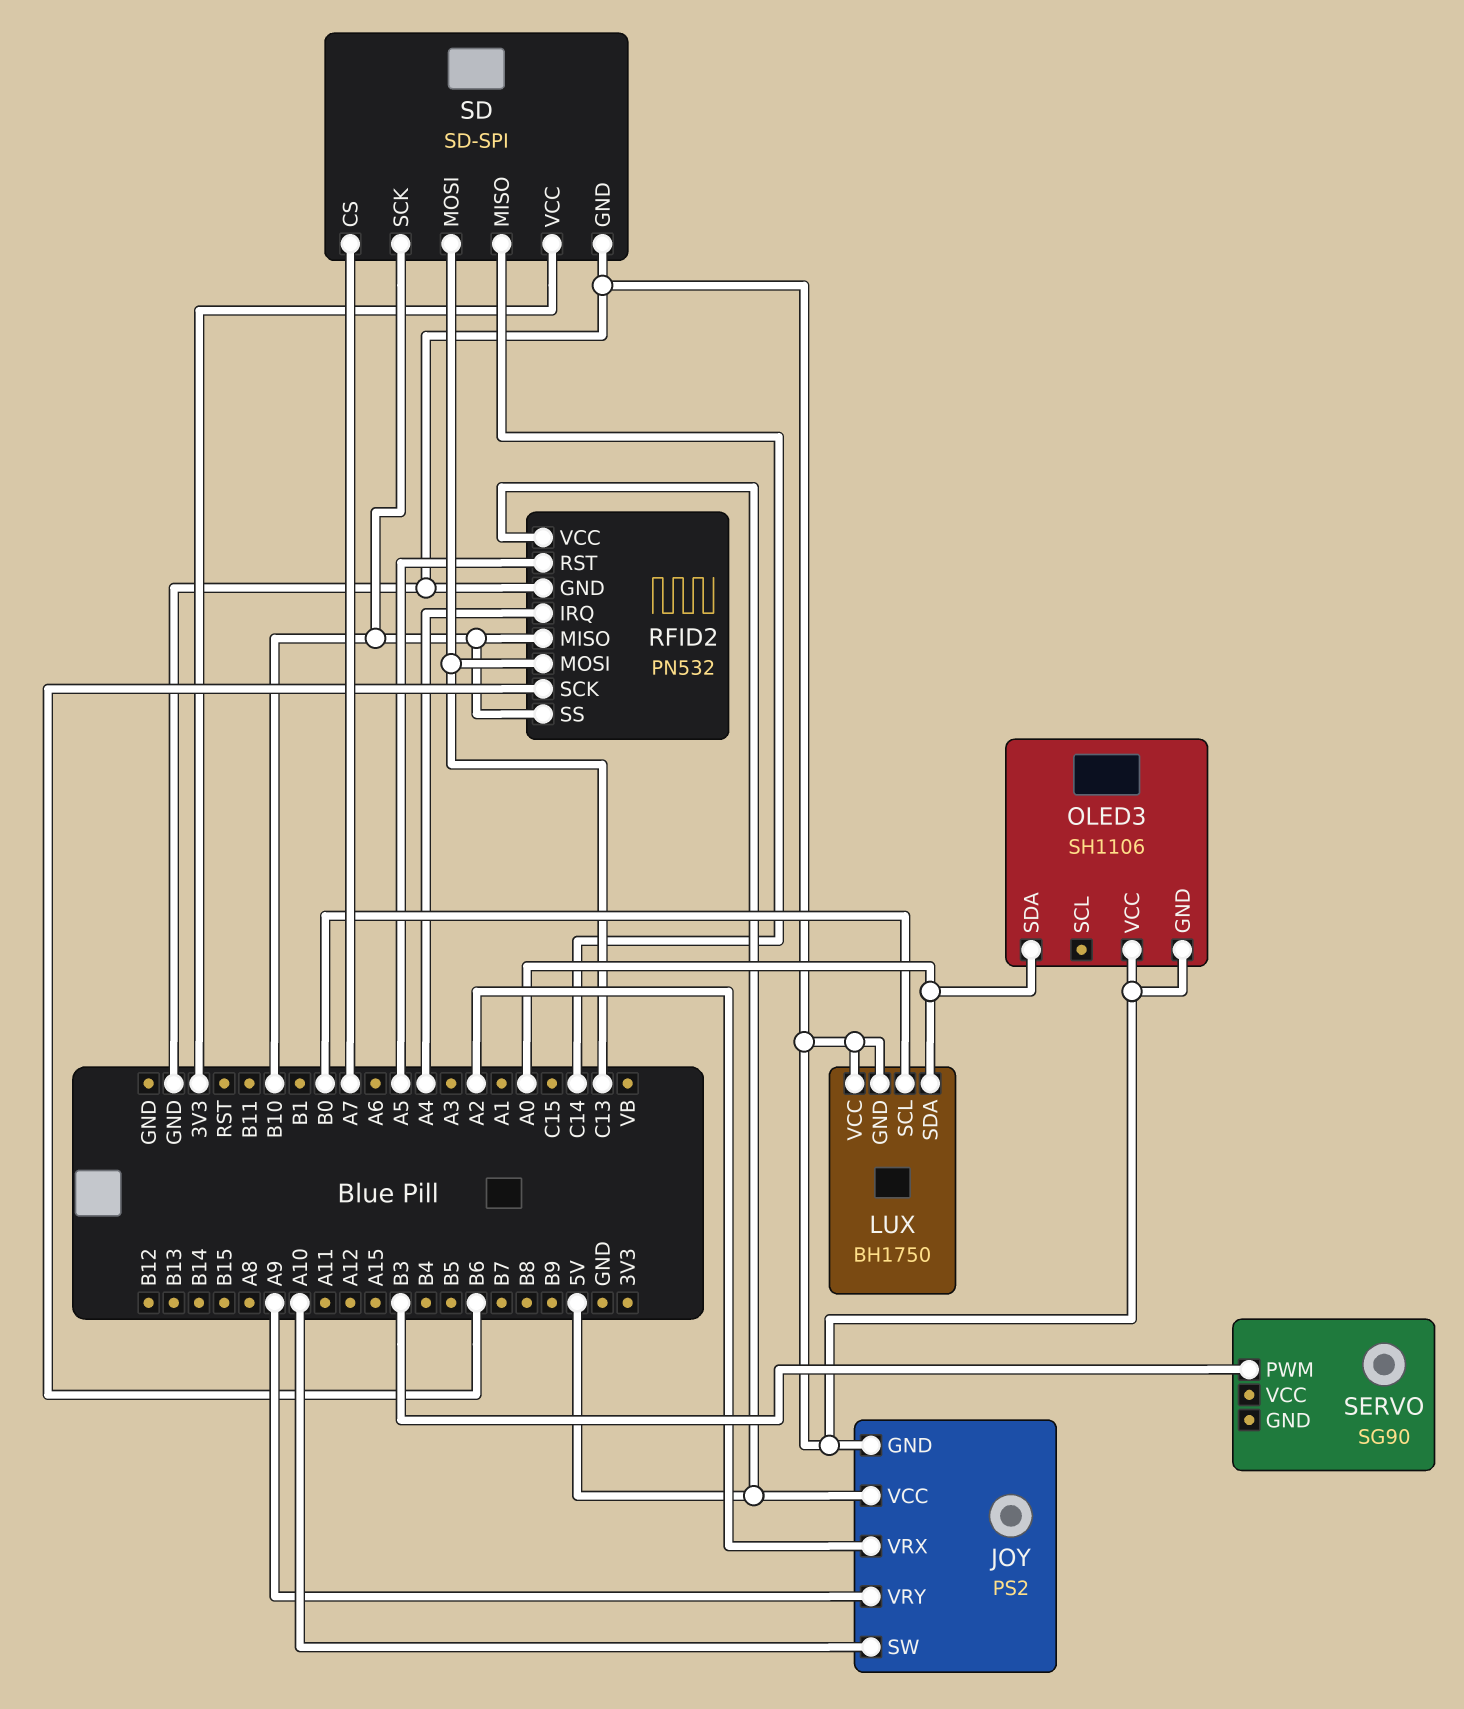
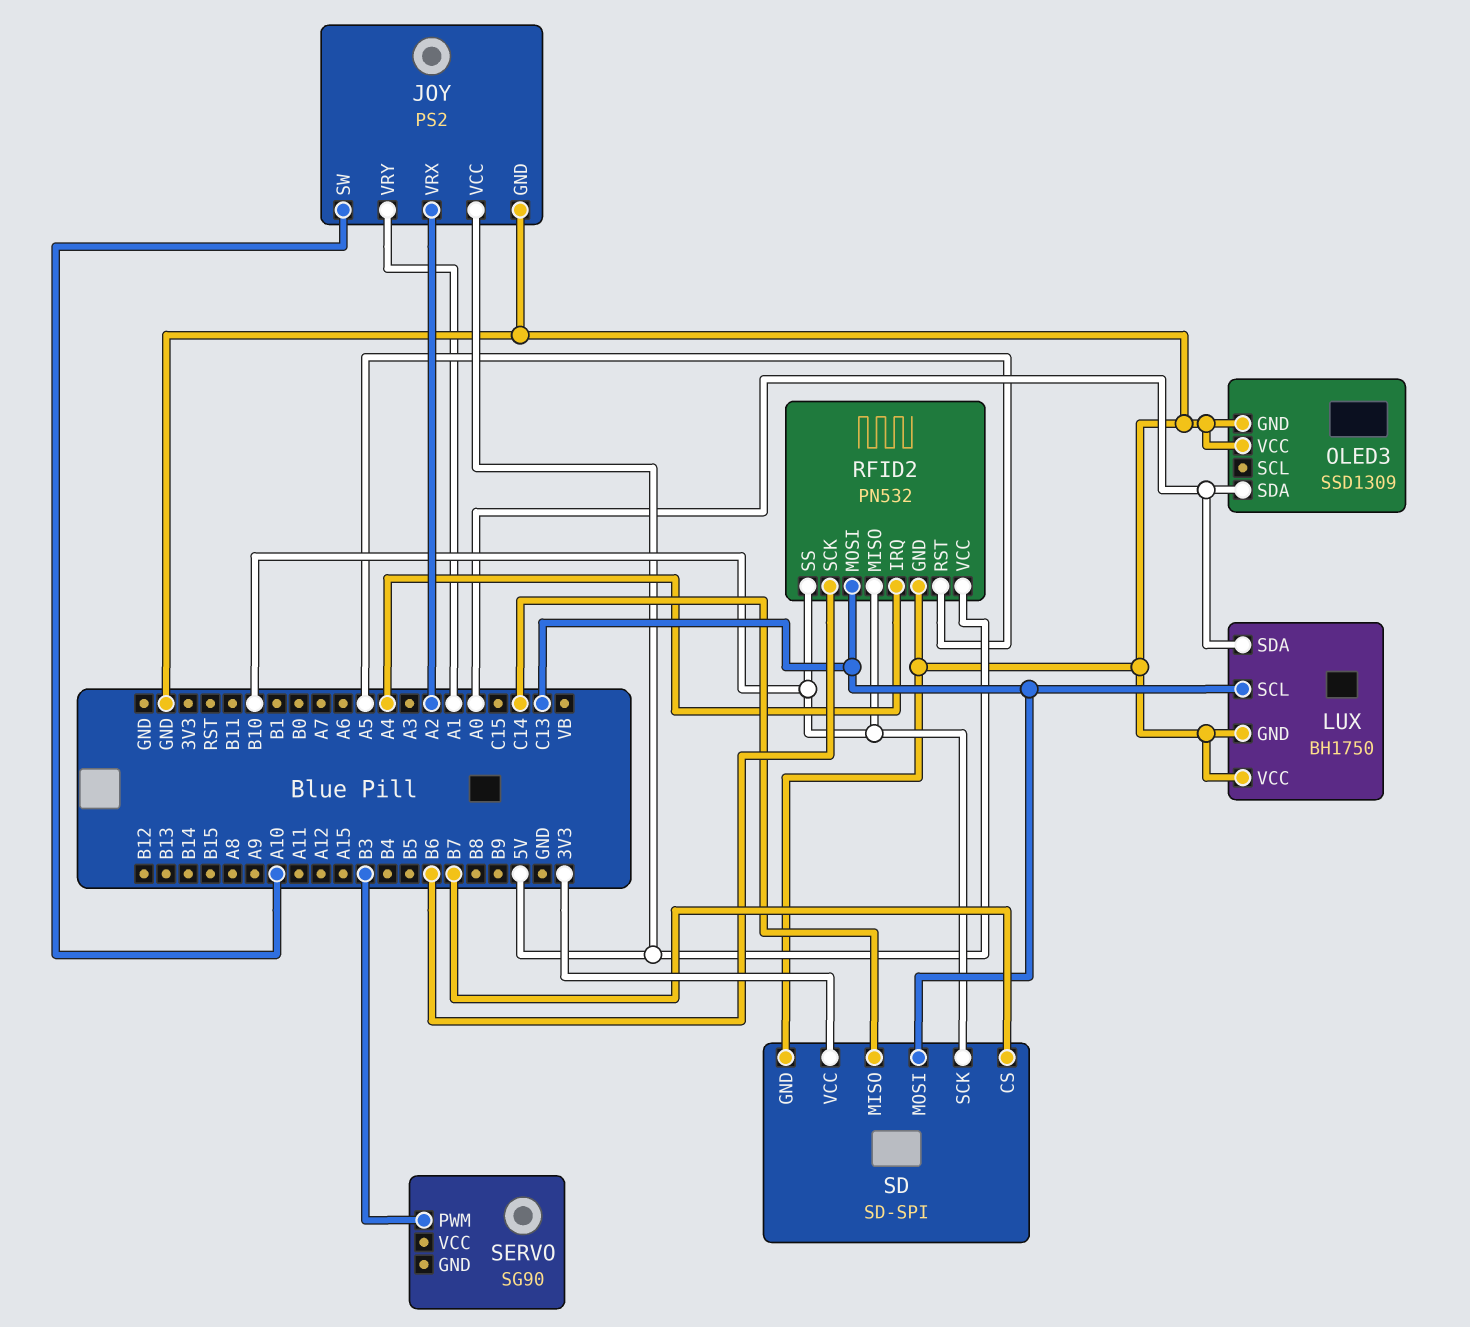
JOY pin VRY: A9 -> A1
LUX pin SCL: B0 -> C13
OLED3: SH1106 -> SSD1309
SD pin CS: A7 -> B7

